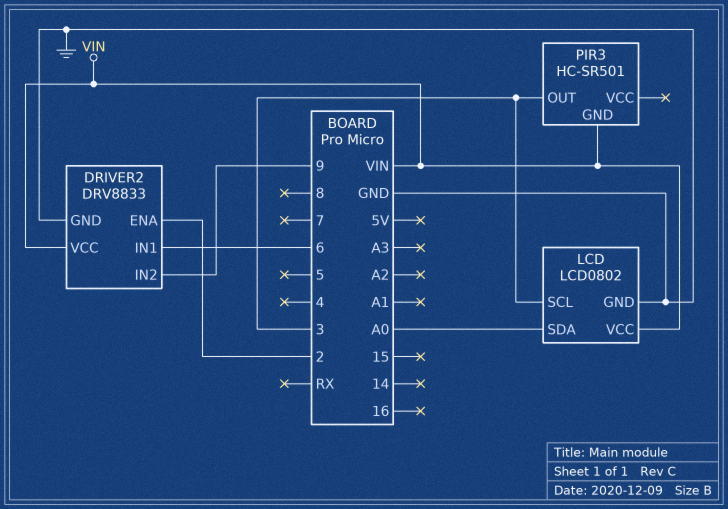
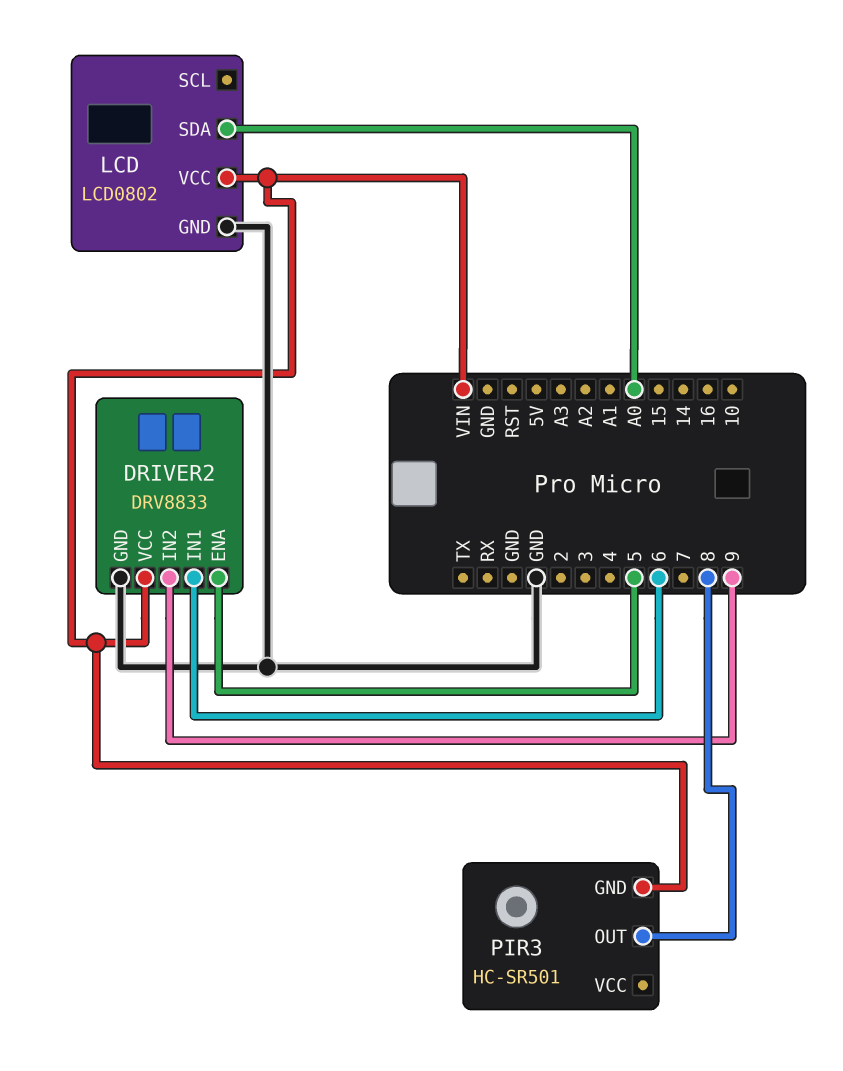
DRIVER2 pin ENA: 2 -> 5
LCD pin SCL: 3 -> none
PIR3 pin OUT: 3 -> 8

